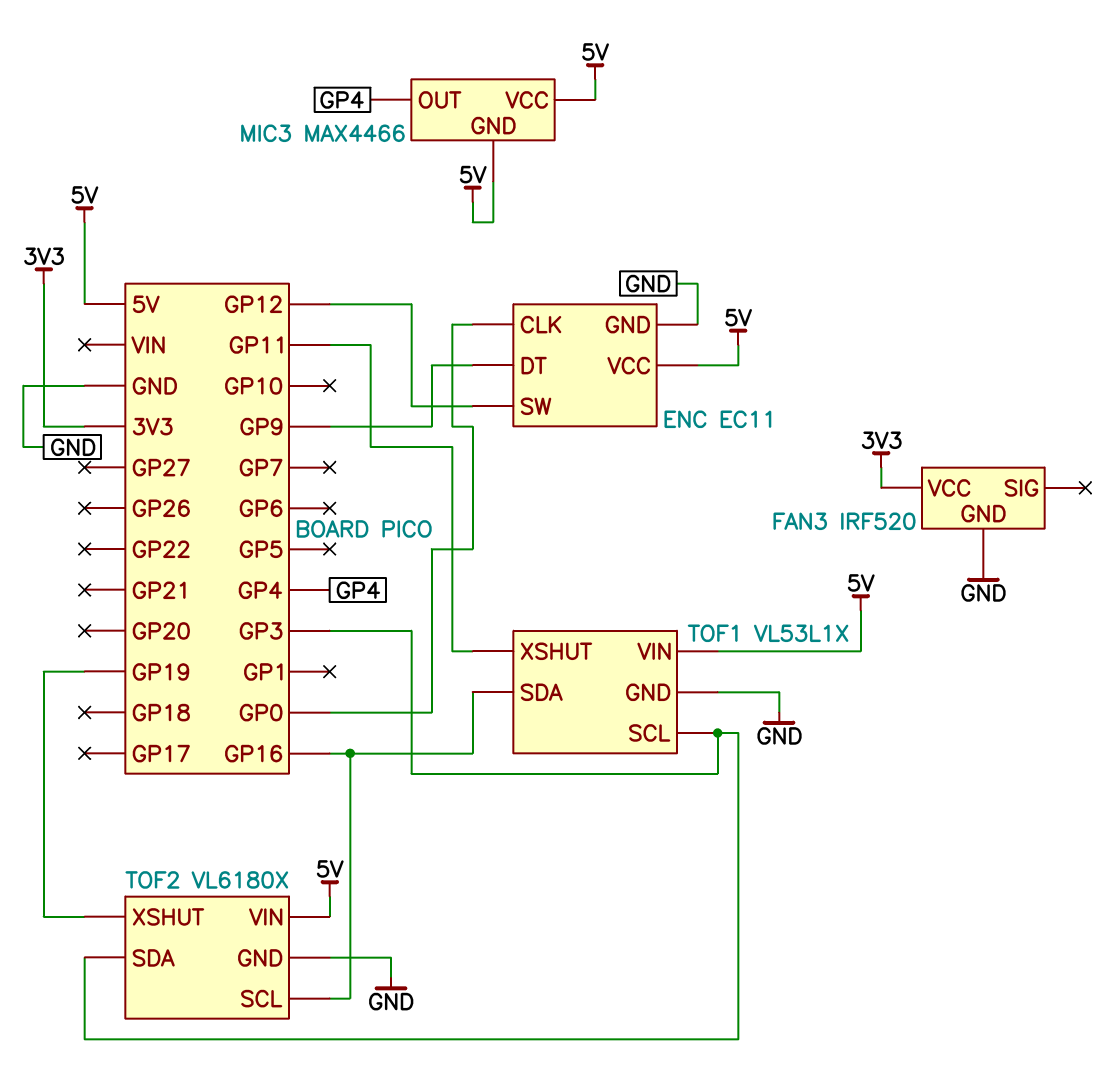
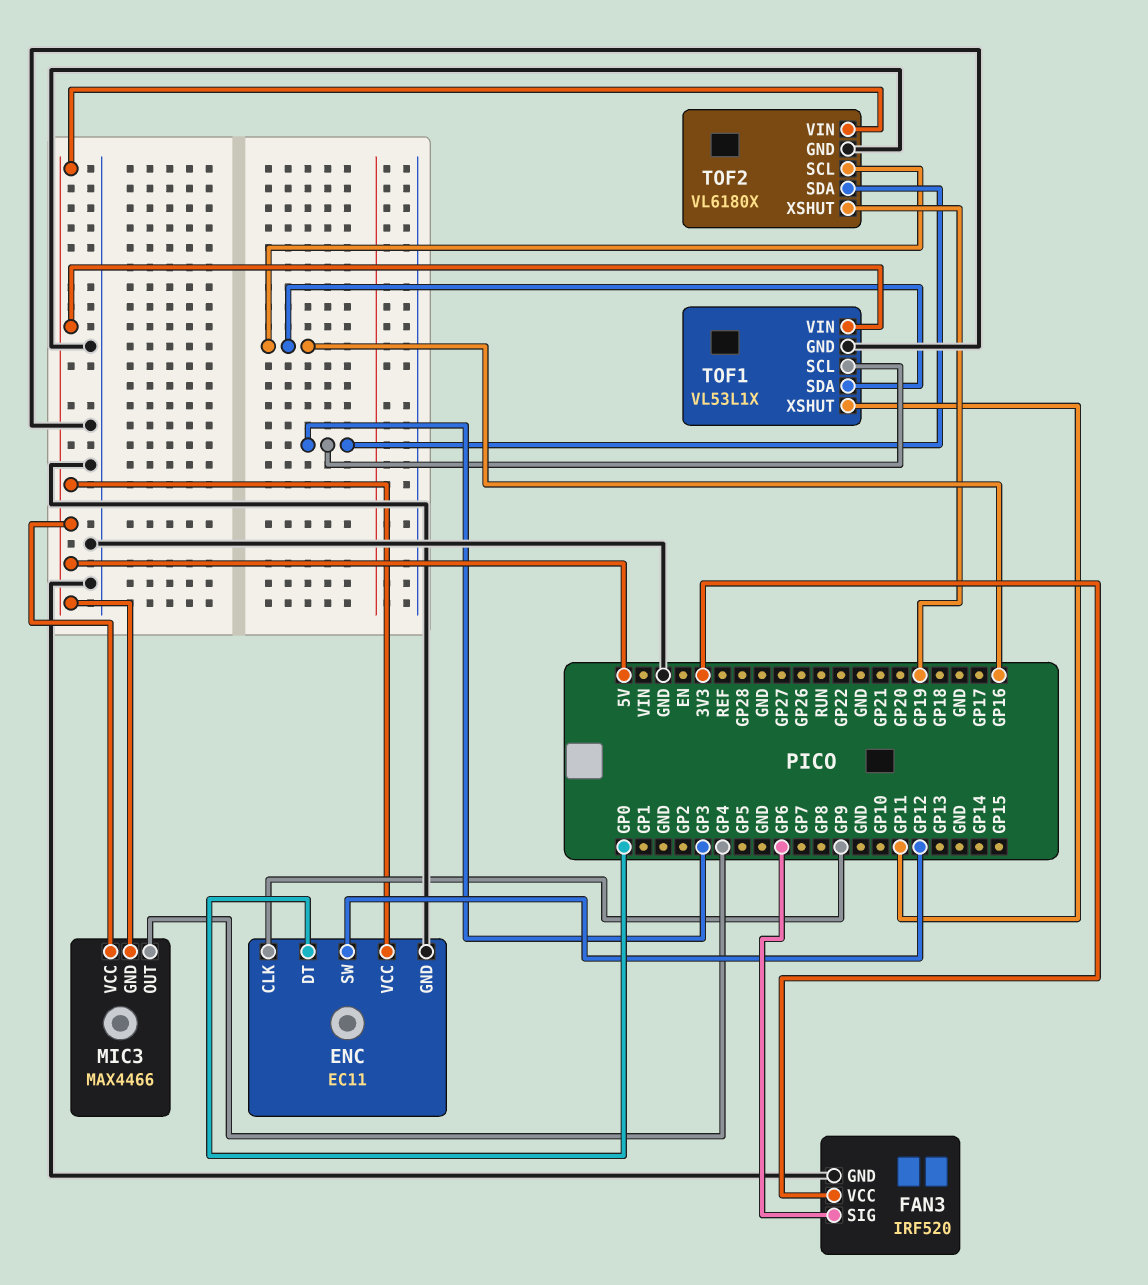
ENC pin CLK: GP0 -> GP9
ENC pin DT: GP9 -> GP0
FAN3 pin SIG: none -> GP6

